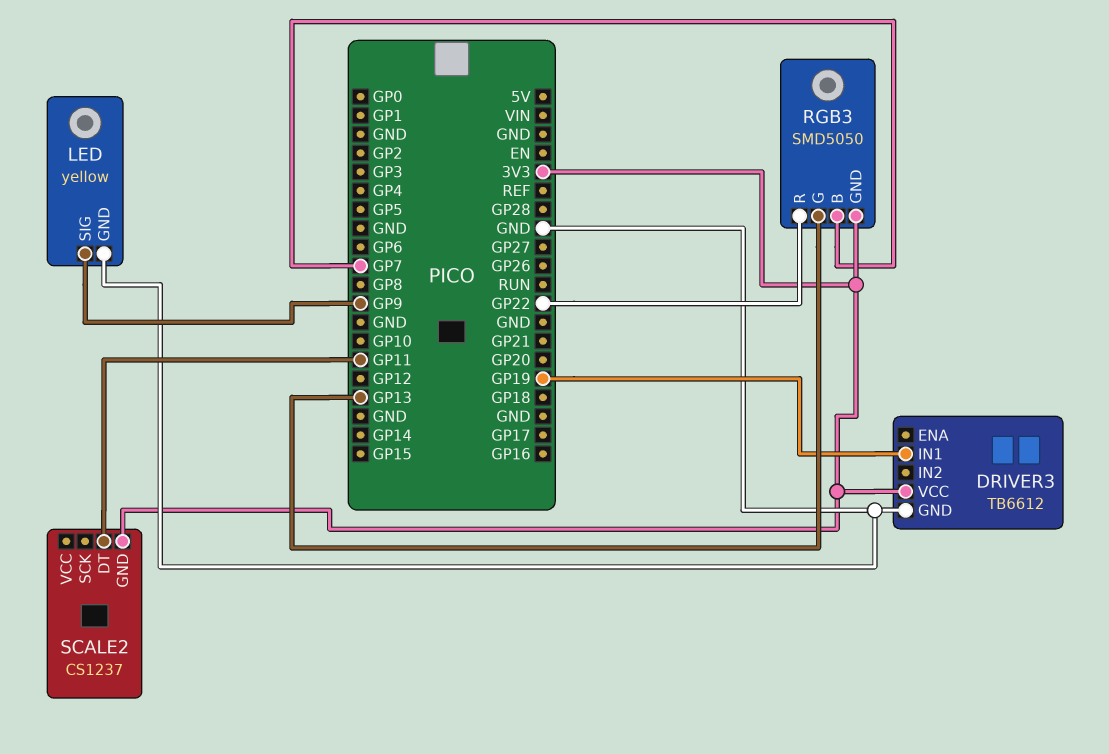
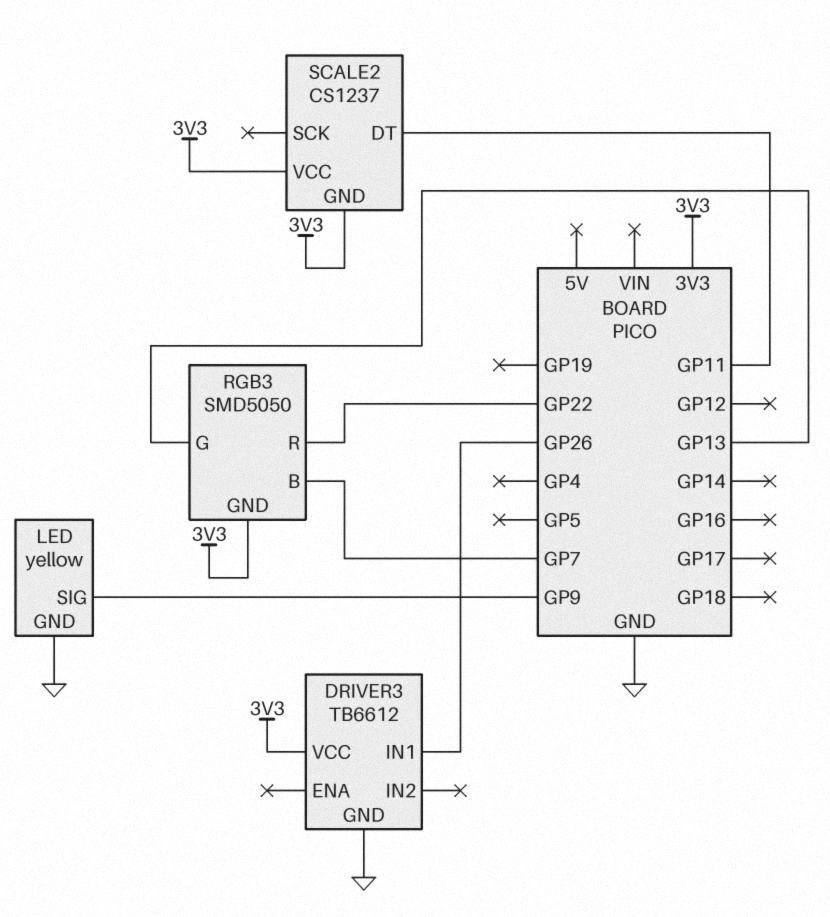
DRIVER3 pin IN1: GP19 -> GP26
SCALE2 pin VCC: none -> 3V3

